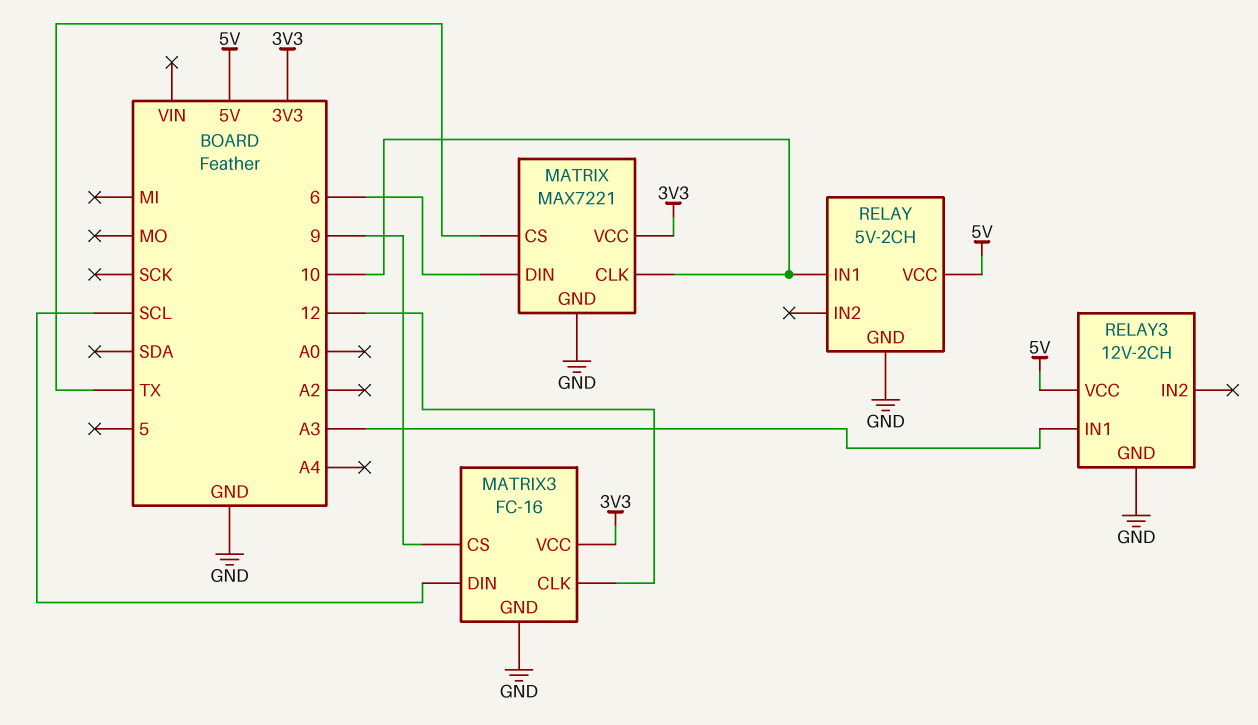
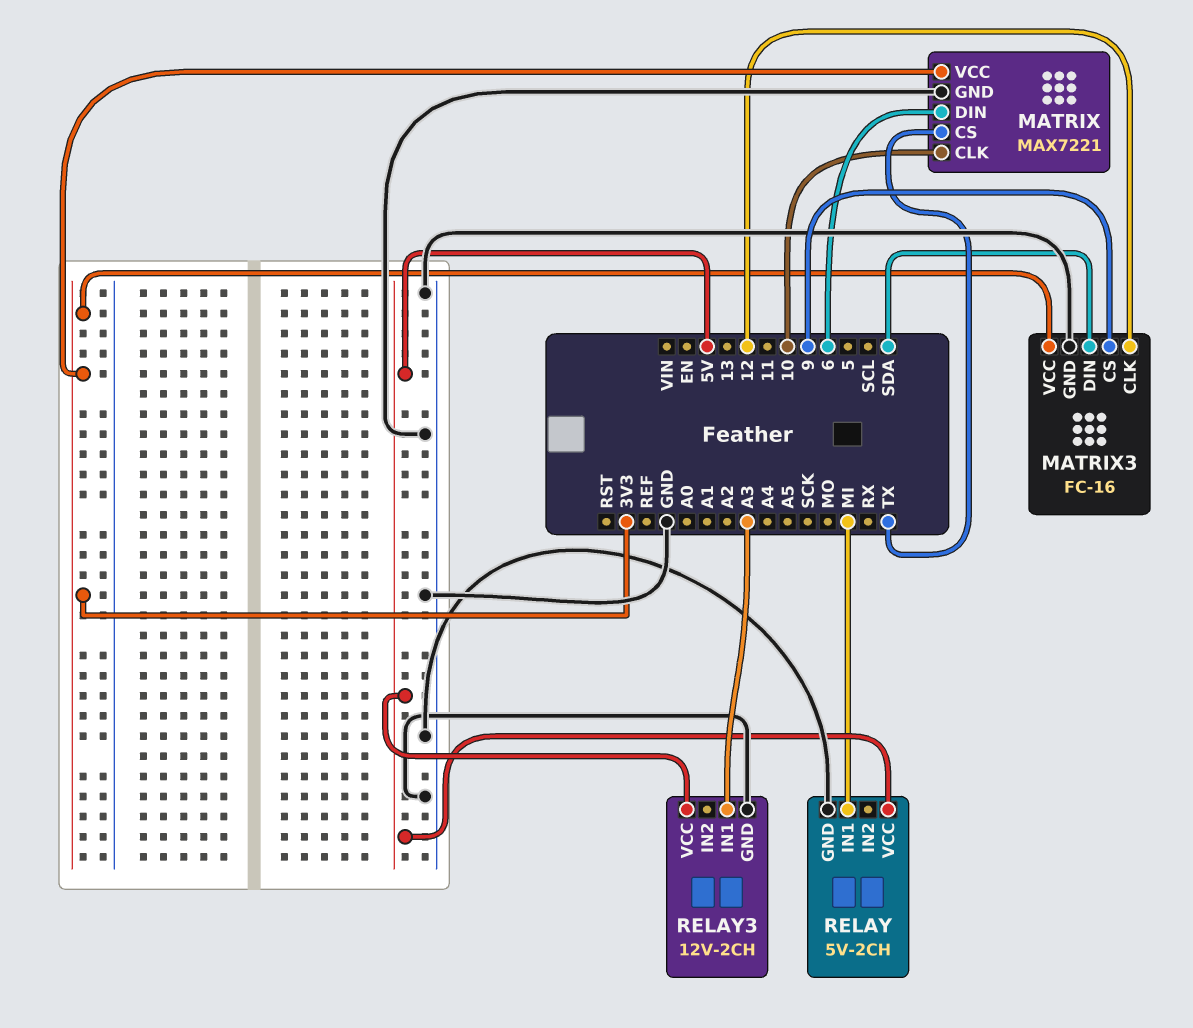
MATRIX3 pin DIN: SCL -> SDA
RELAY pin IN1: 10 -> MI

